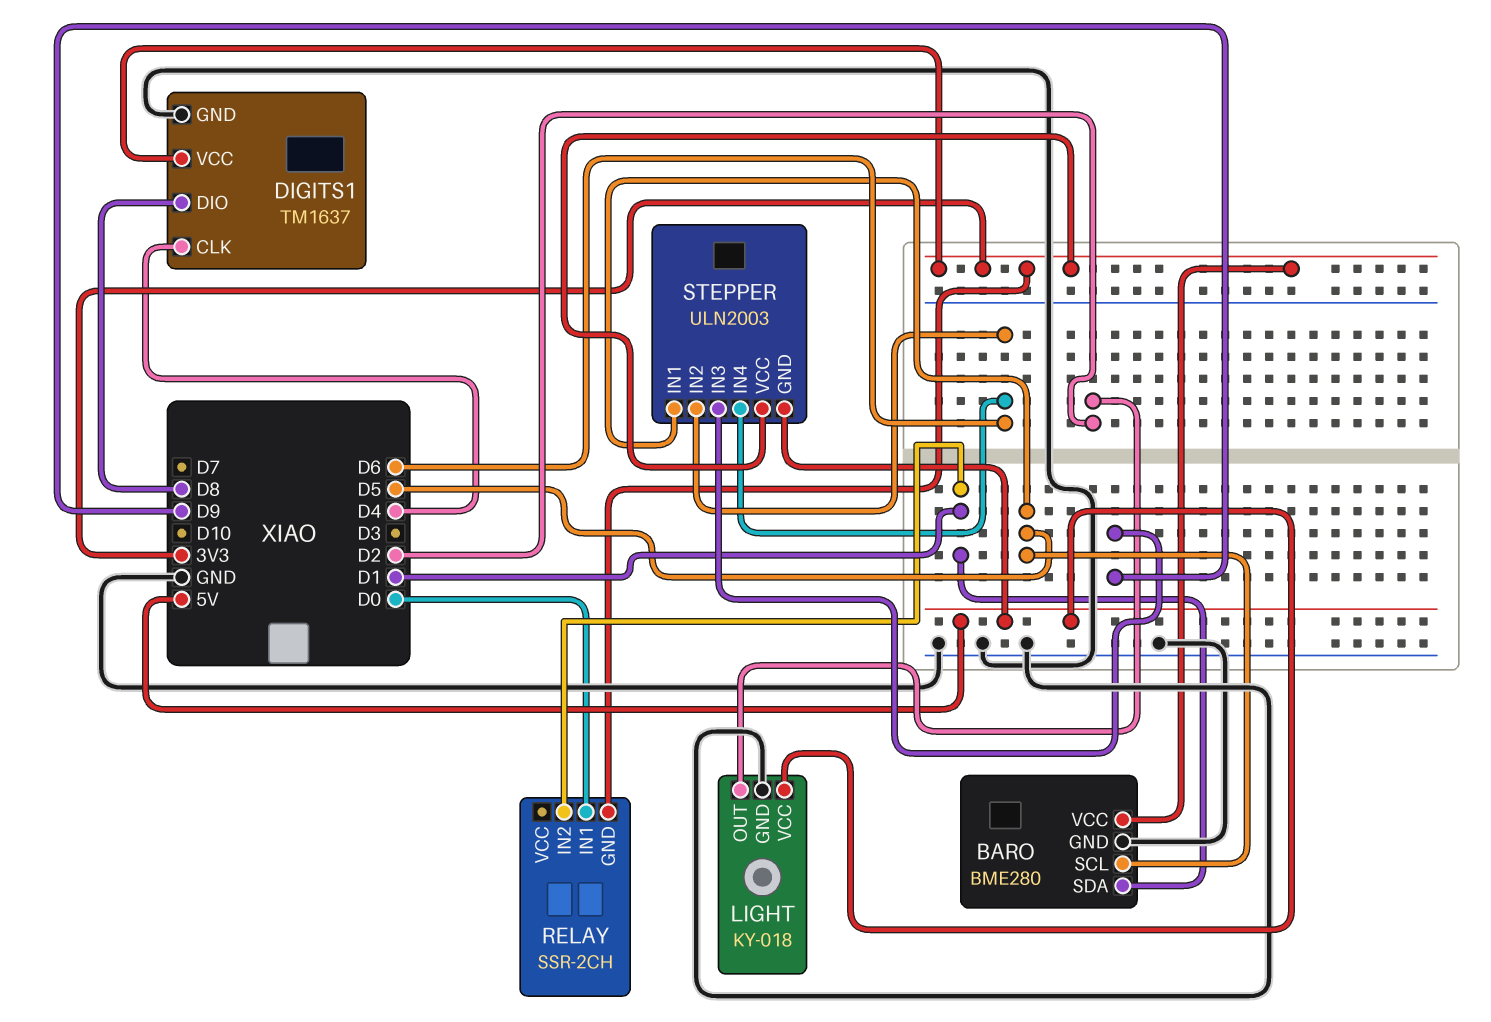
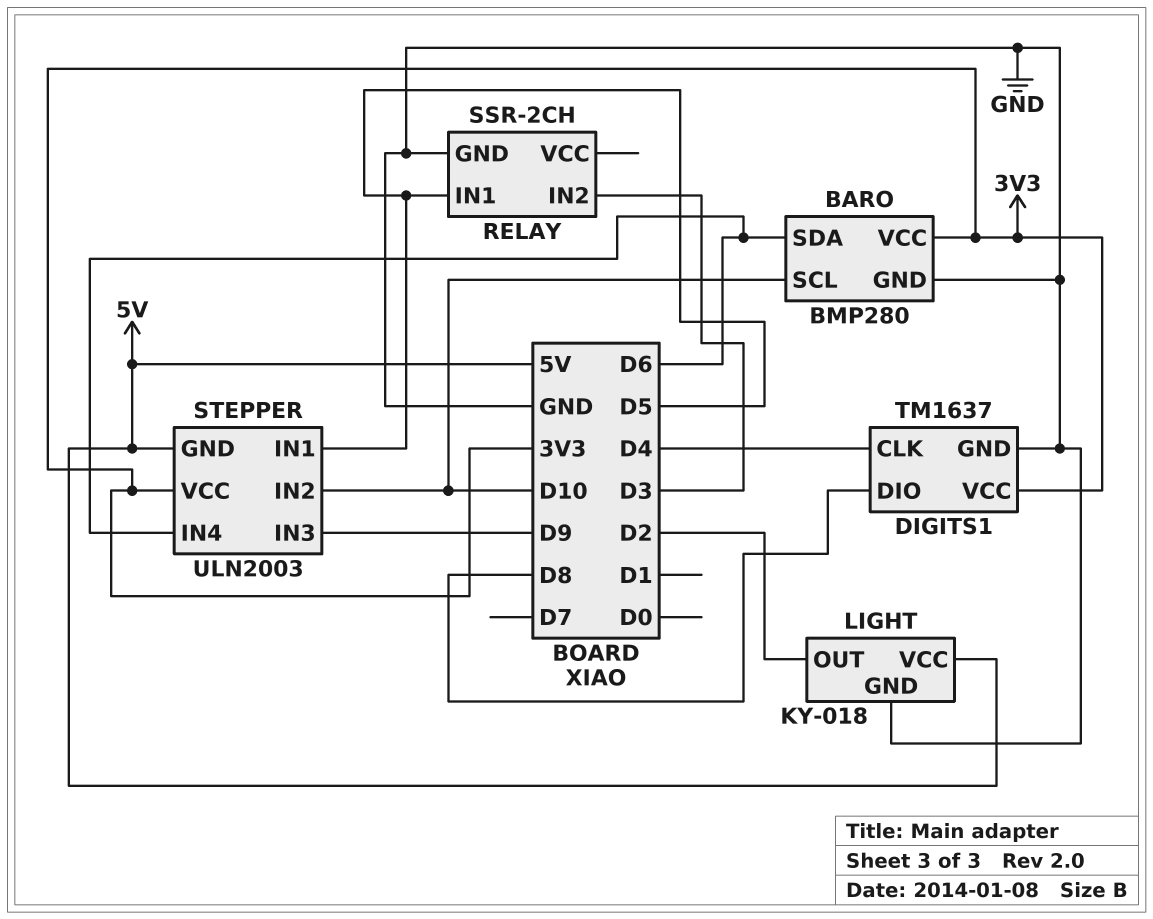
BARO: BME280 -> BMP280
BARO pin SCL: D5 -> D10
BARO pin SDA: D1 -> D6
RELAY pin GND: 3V3 -> GND
RELAY pin IN1: D0 -> D5
RELAY pin IN2: D1 -> D3
STEPPER pin IN2: D6 -> D10

